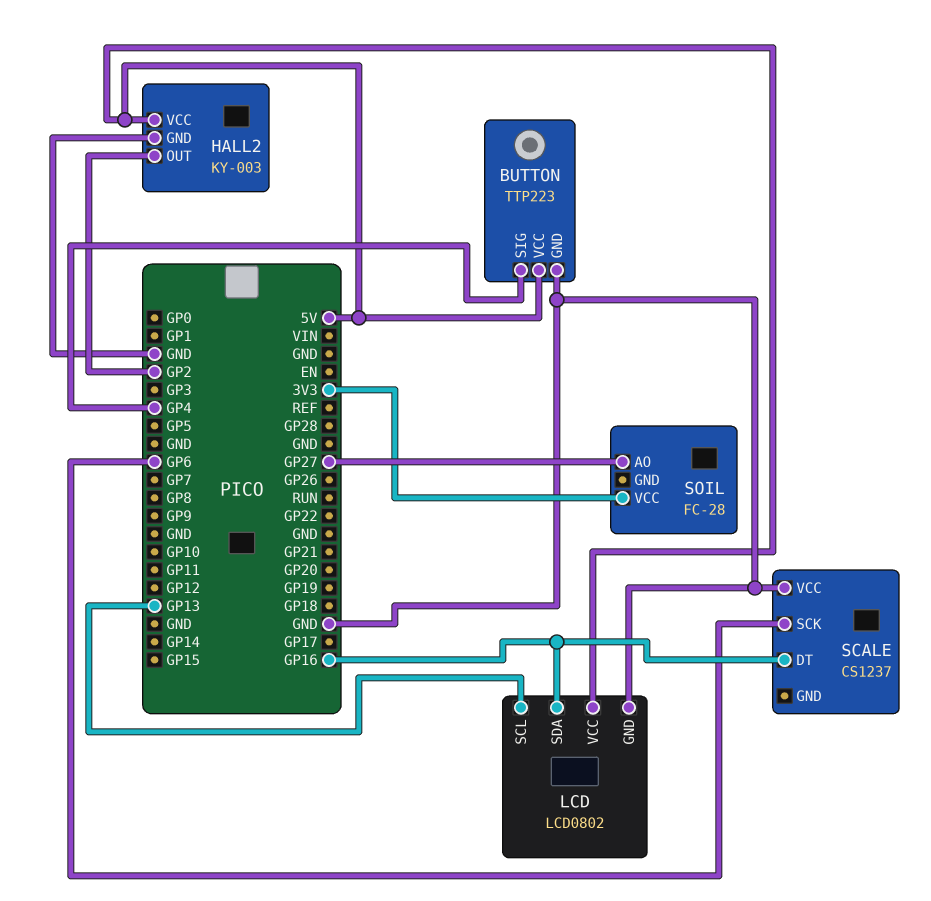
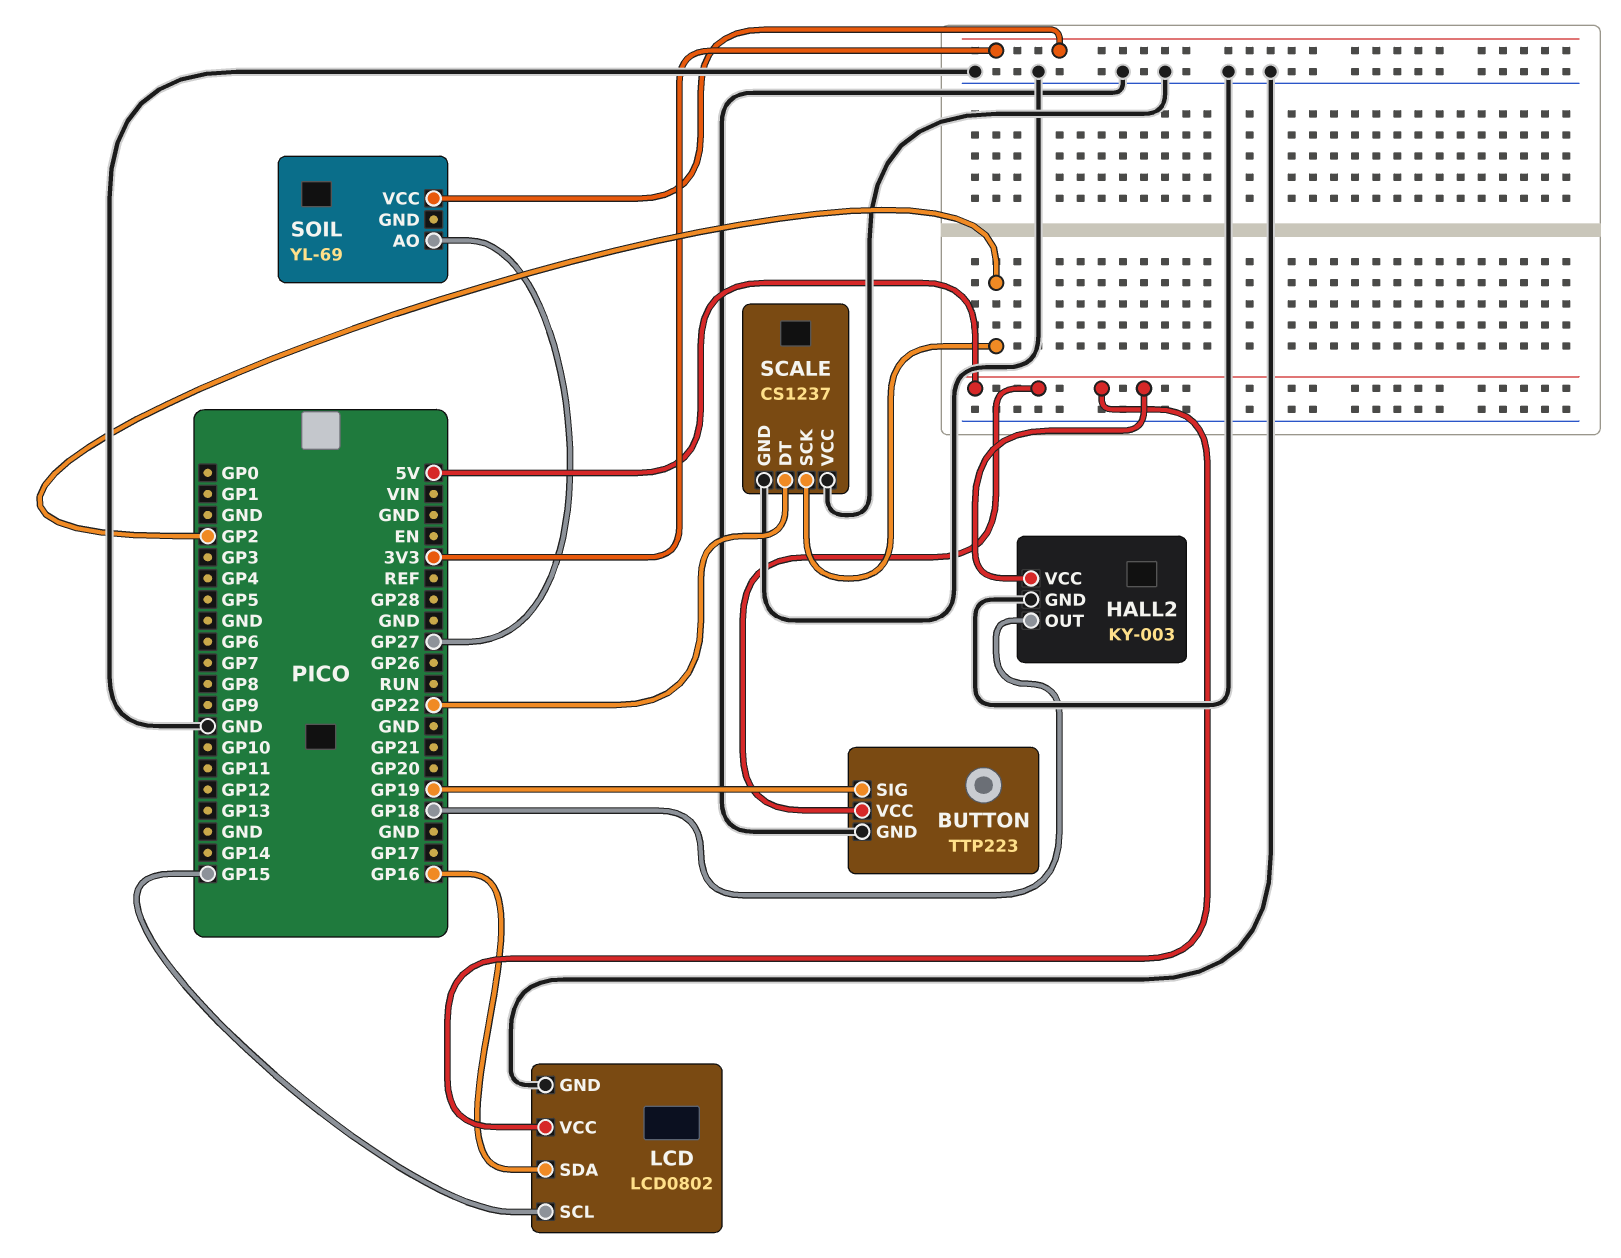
BUTTON pin SIG: GP4 -> GP19
HALL2 pin OUT: GP2 -> GP18
LCD pin SCL: GP13 -> GP15
SCALE pin DT: GP16 -> GP22
SCALE pin GND: none -> GND
SCALE pin SCK: GP6 -> GP2
SOIL: FC-28 -> YL-69

